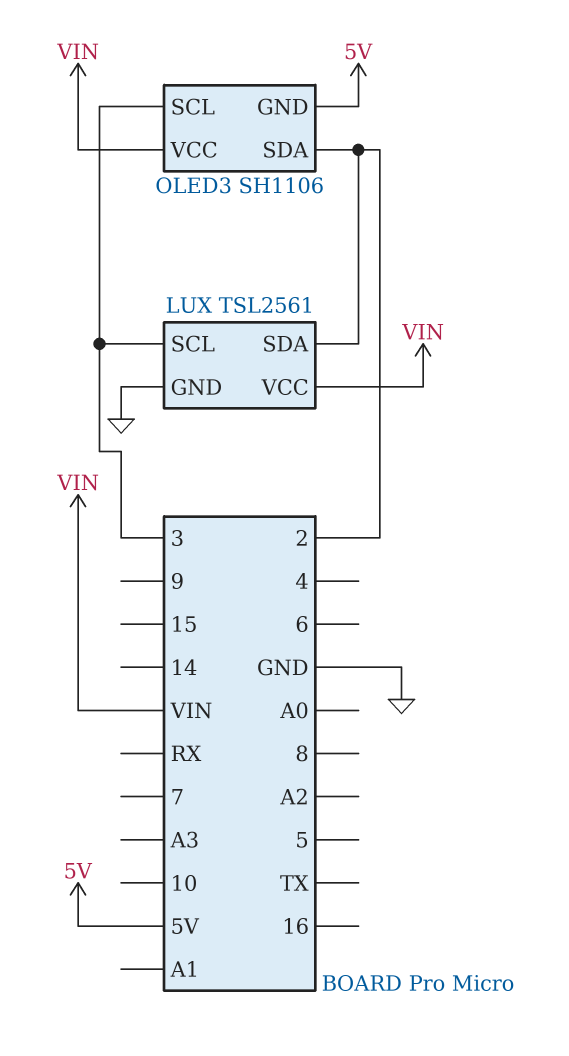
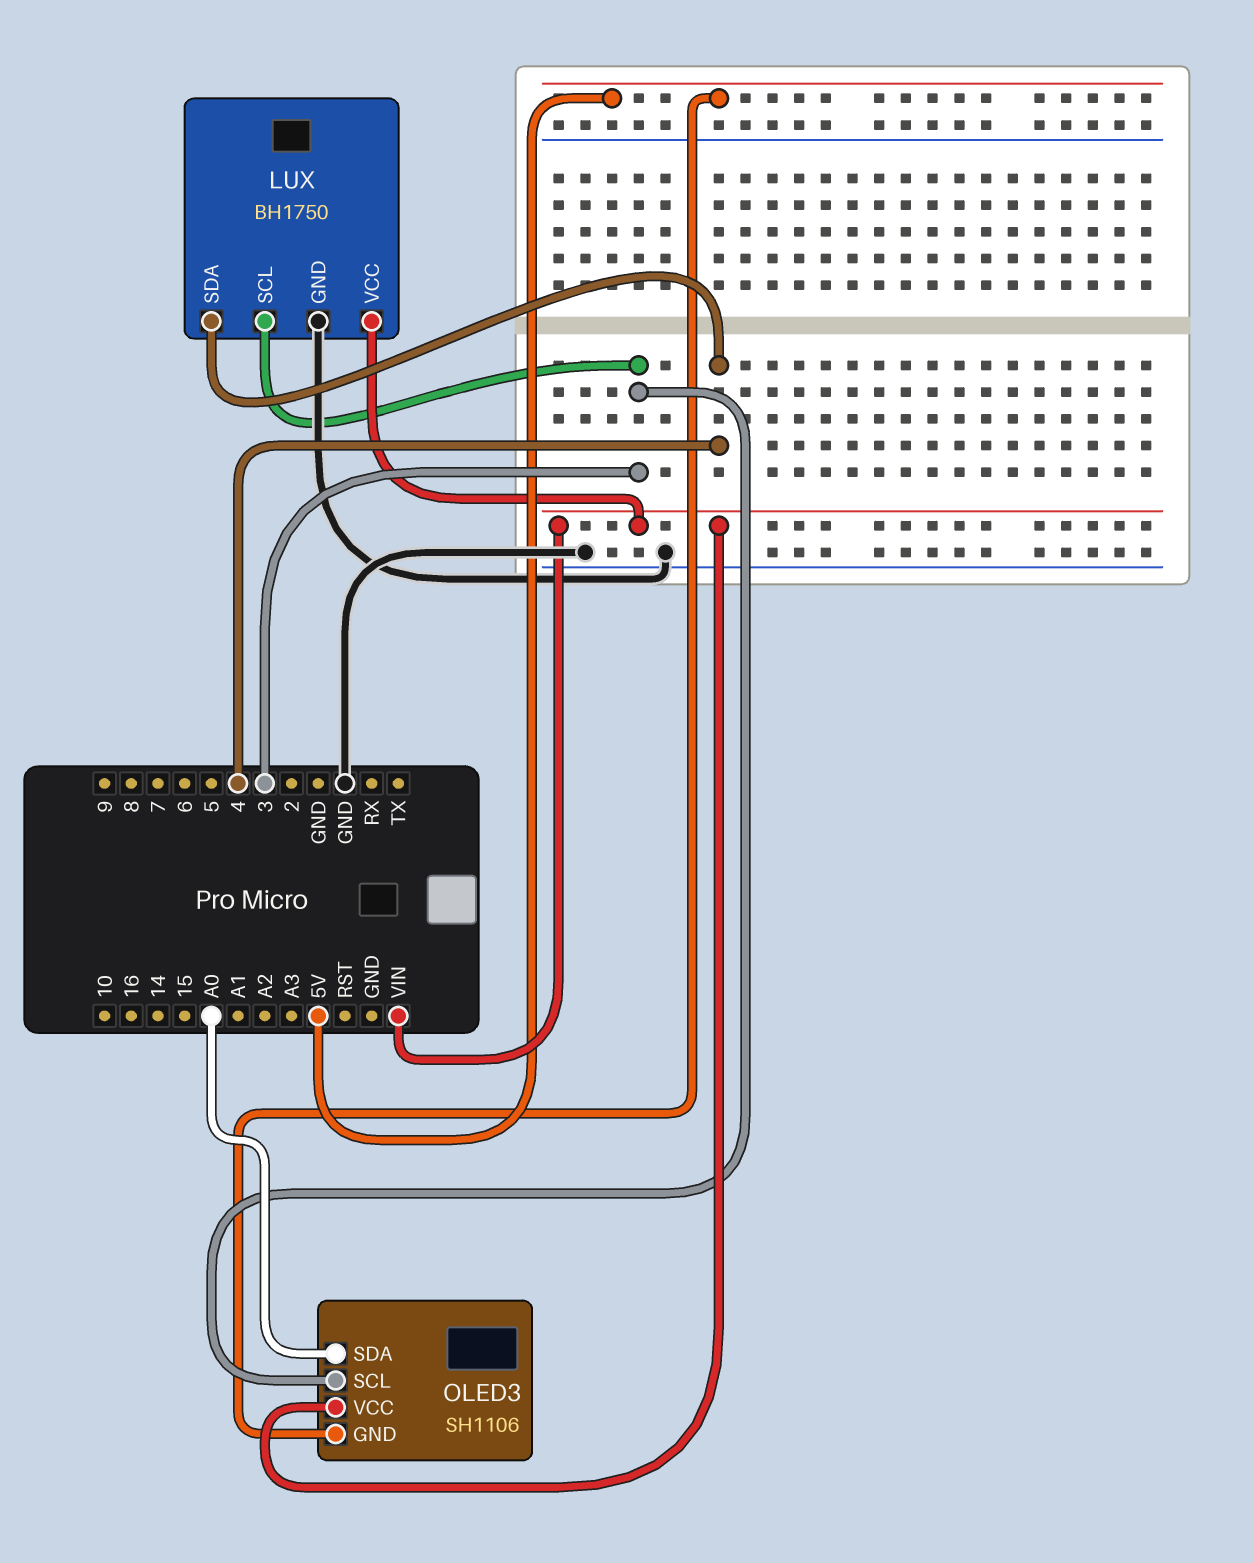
LUX: TSL2561 -> BH1750
LUX pin SDA: 2 -> 4
OLED3 pin SDA: 2 -> A0

